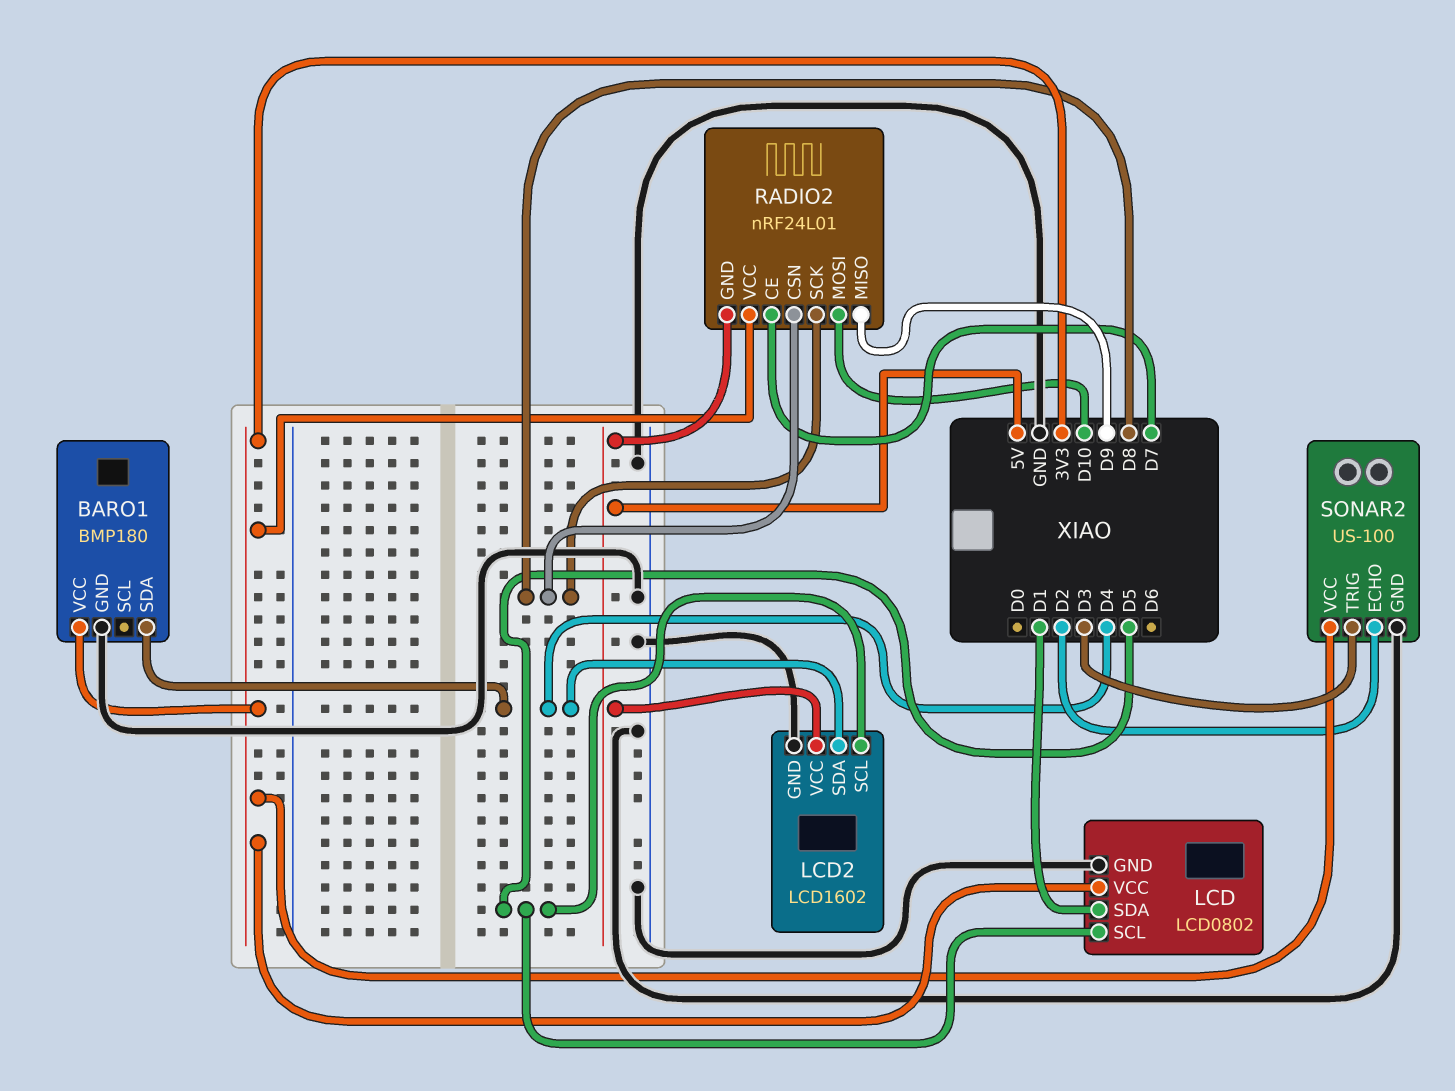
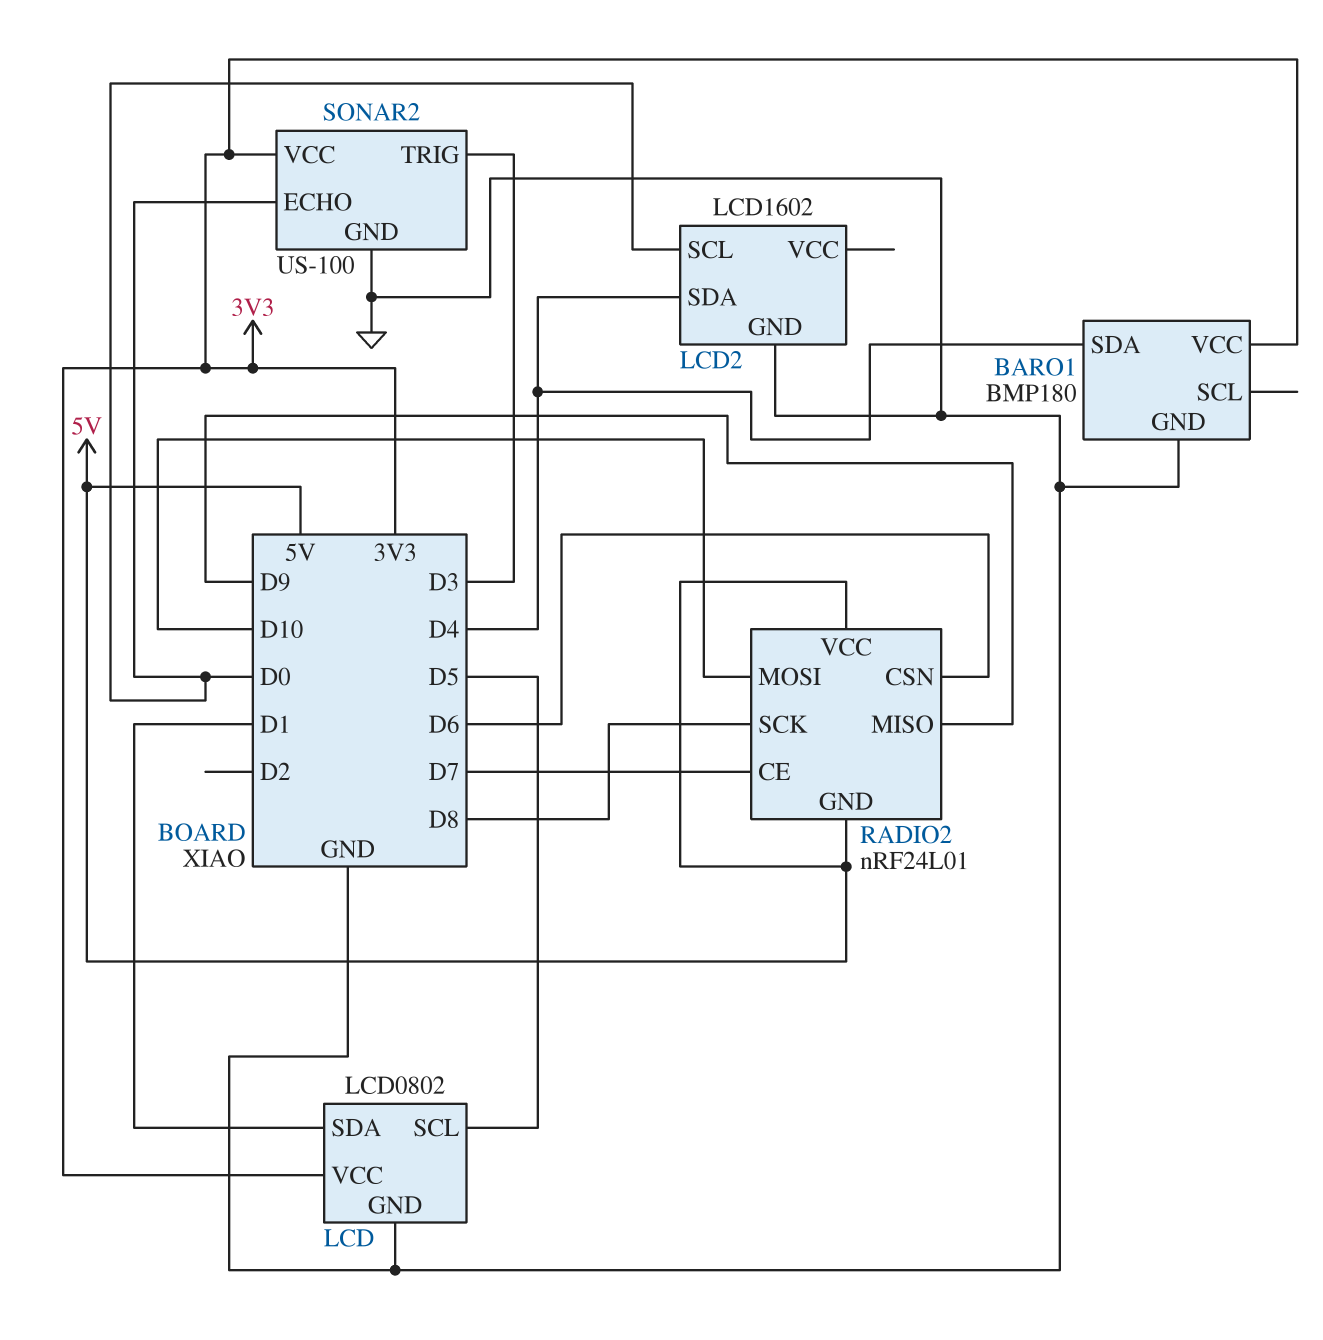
LCD2 pin SCL: D5 -> D0
LCD2 pin VCC: 5V -> none
RADIO2 pin CSN: D8 -> D6
RADIO2 pin VCC: 3V3 -> 5V
SONAR2 pin ECHO: D2 -> D0

